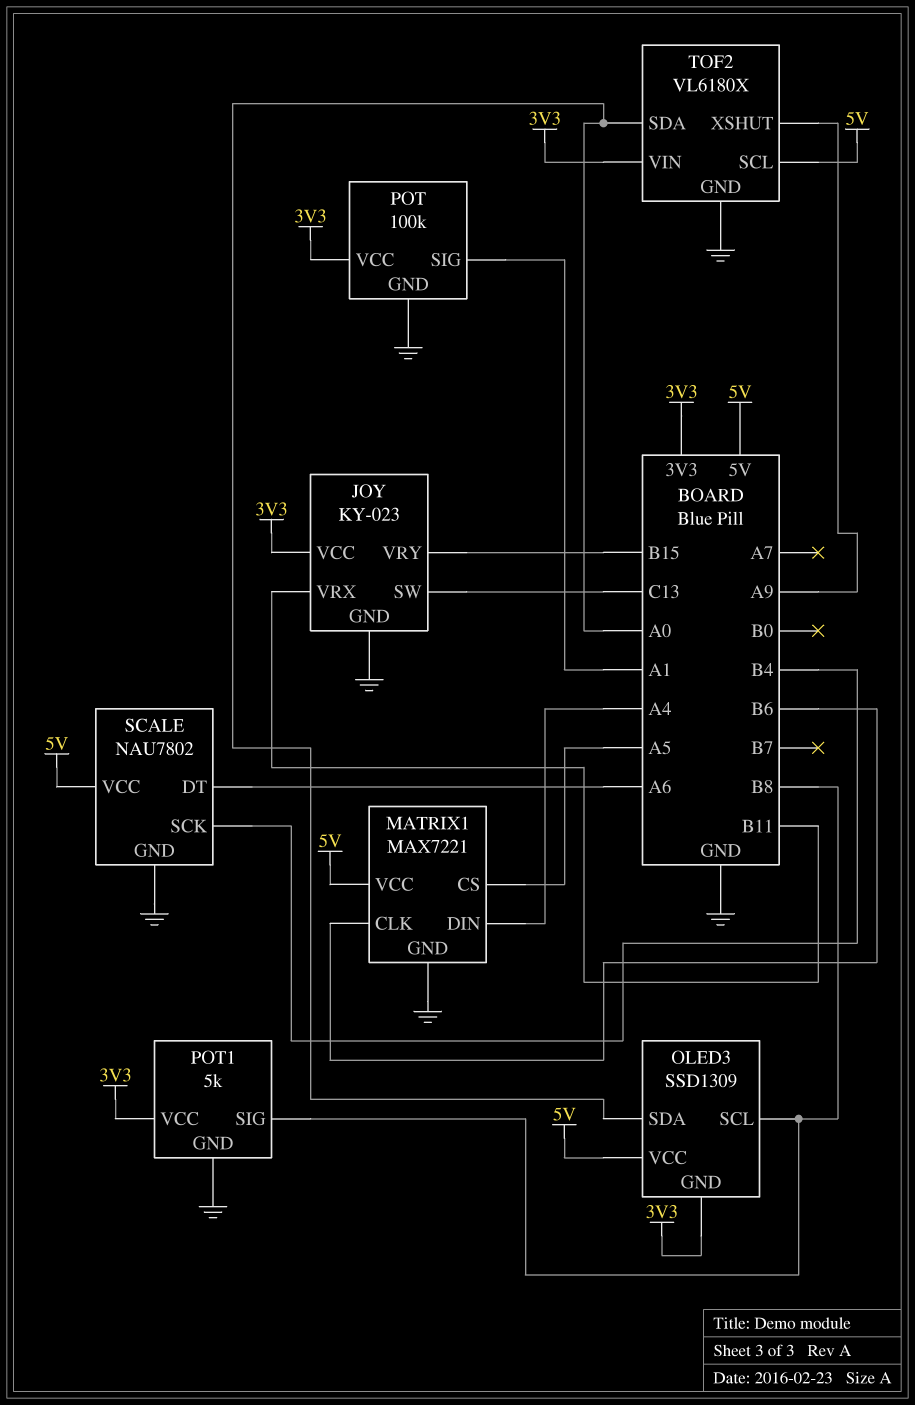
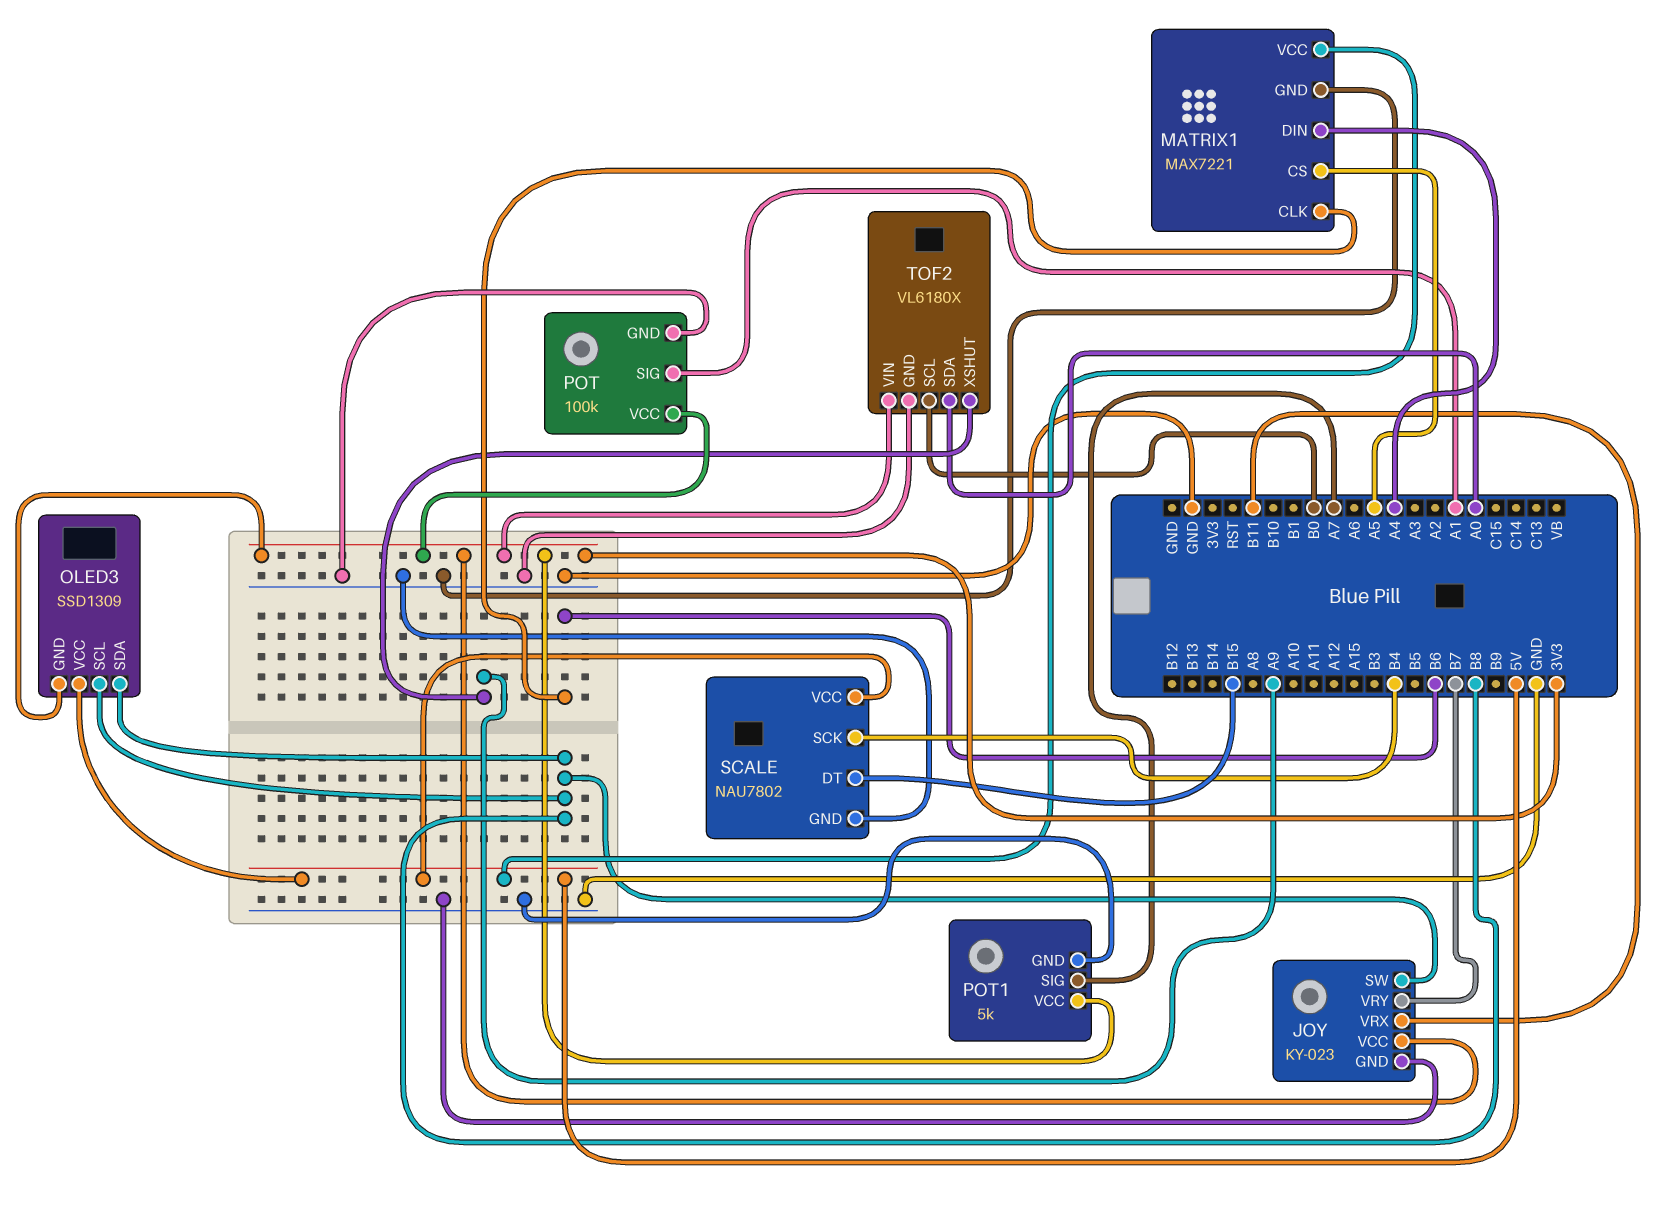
JOY pin SW: C13 -> B8
JOY pin VRY: B15 -> B7
OLED3 pin SDA: A0 -> B8
POT1 pin SIG: B8 -> A7
SCALE pin DT: A6 -> B15
TOF2 pin SCL: 5V -> B0

